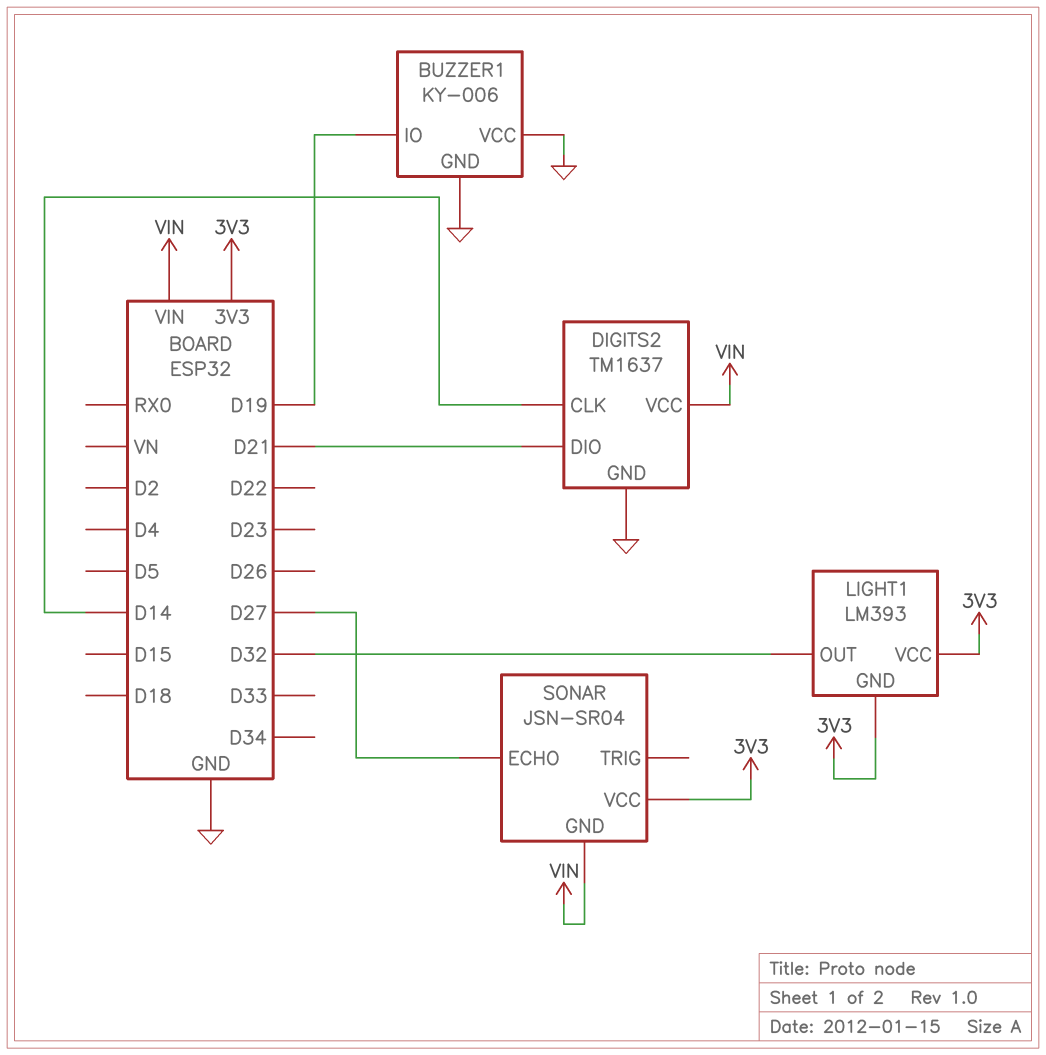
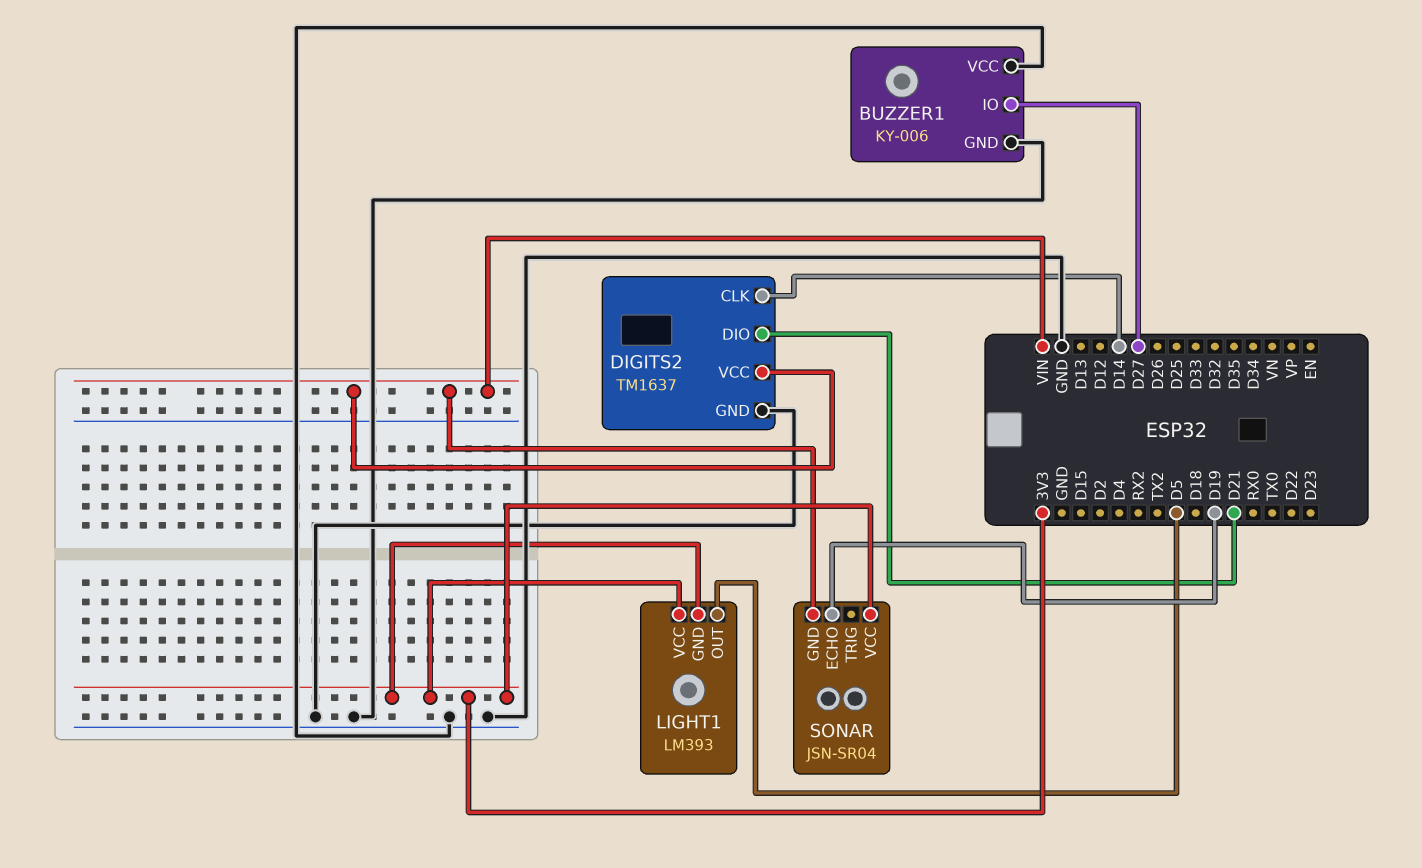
BUZZER1 pin IO: D19 -> D27
LIGHT1 pin OUT: D32 -> D5
SONAR pin ECHO: D27 -> D19

